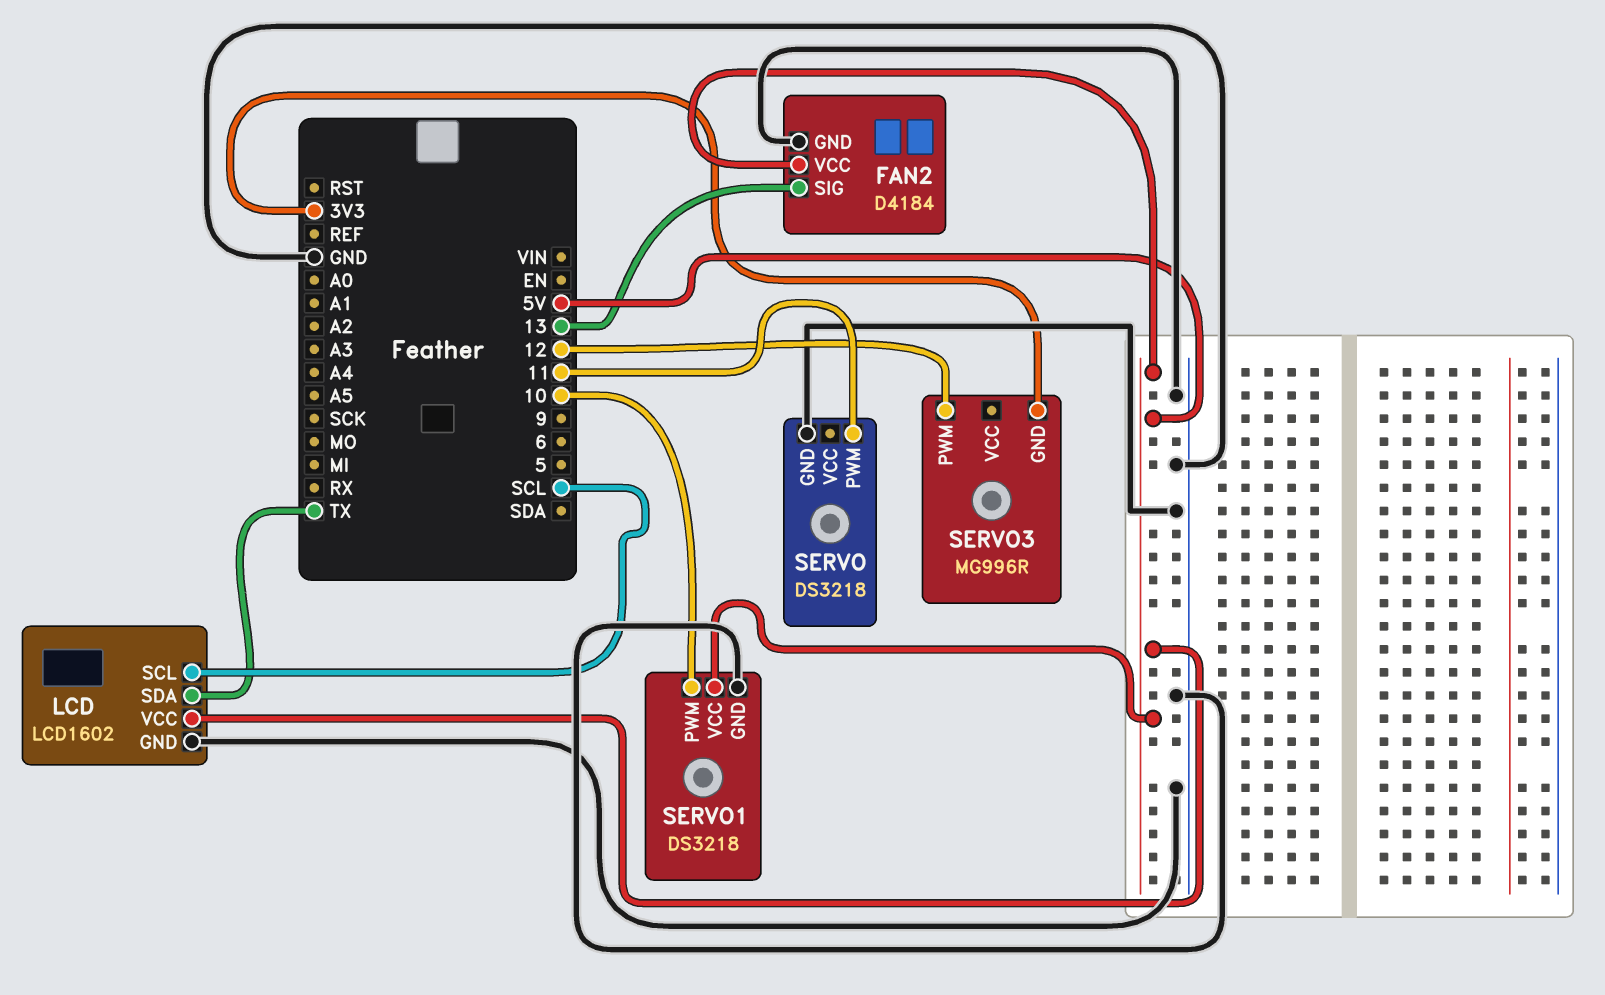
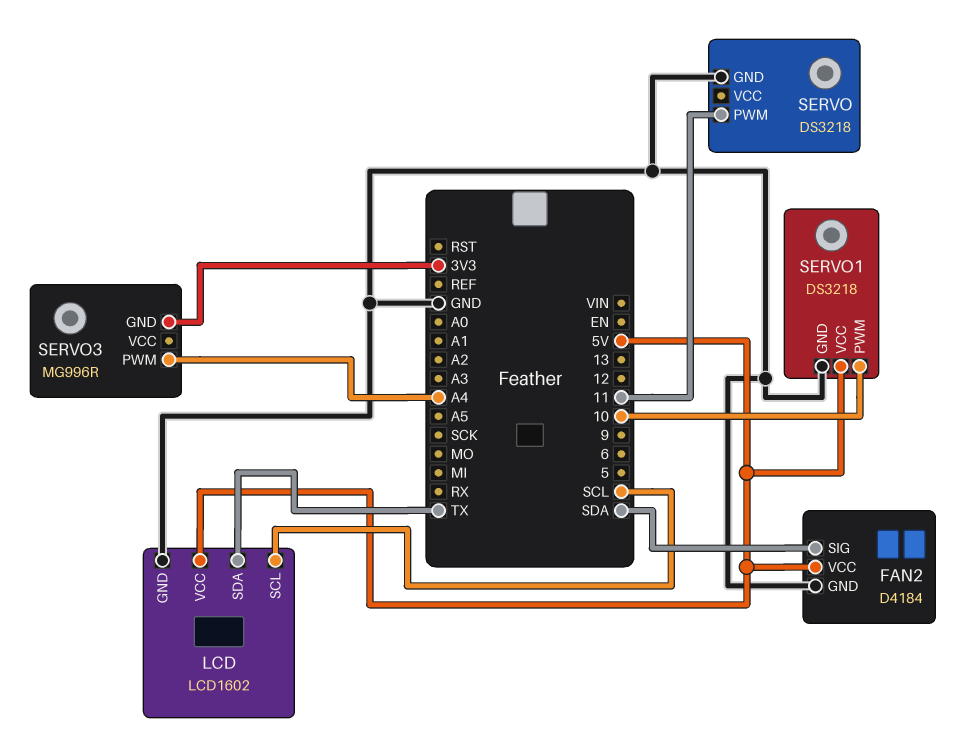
FAN2 pin SIG: 13 -> SDA
SERVO3 pin PWM: 12 -> A4

